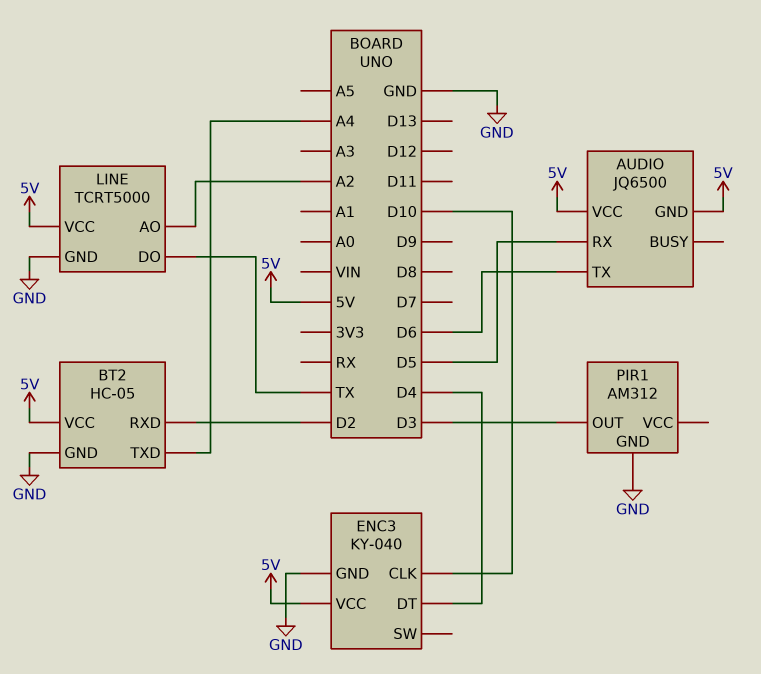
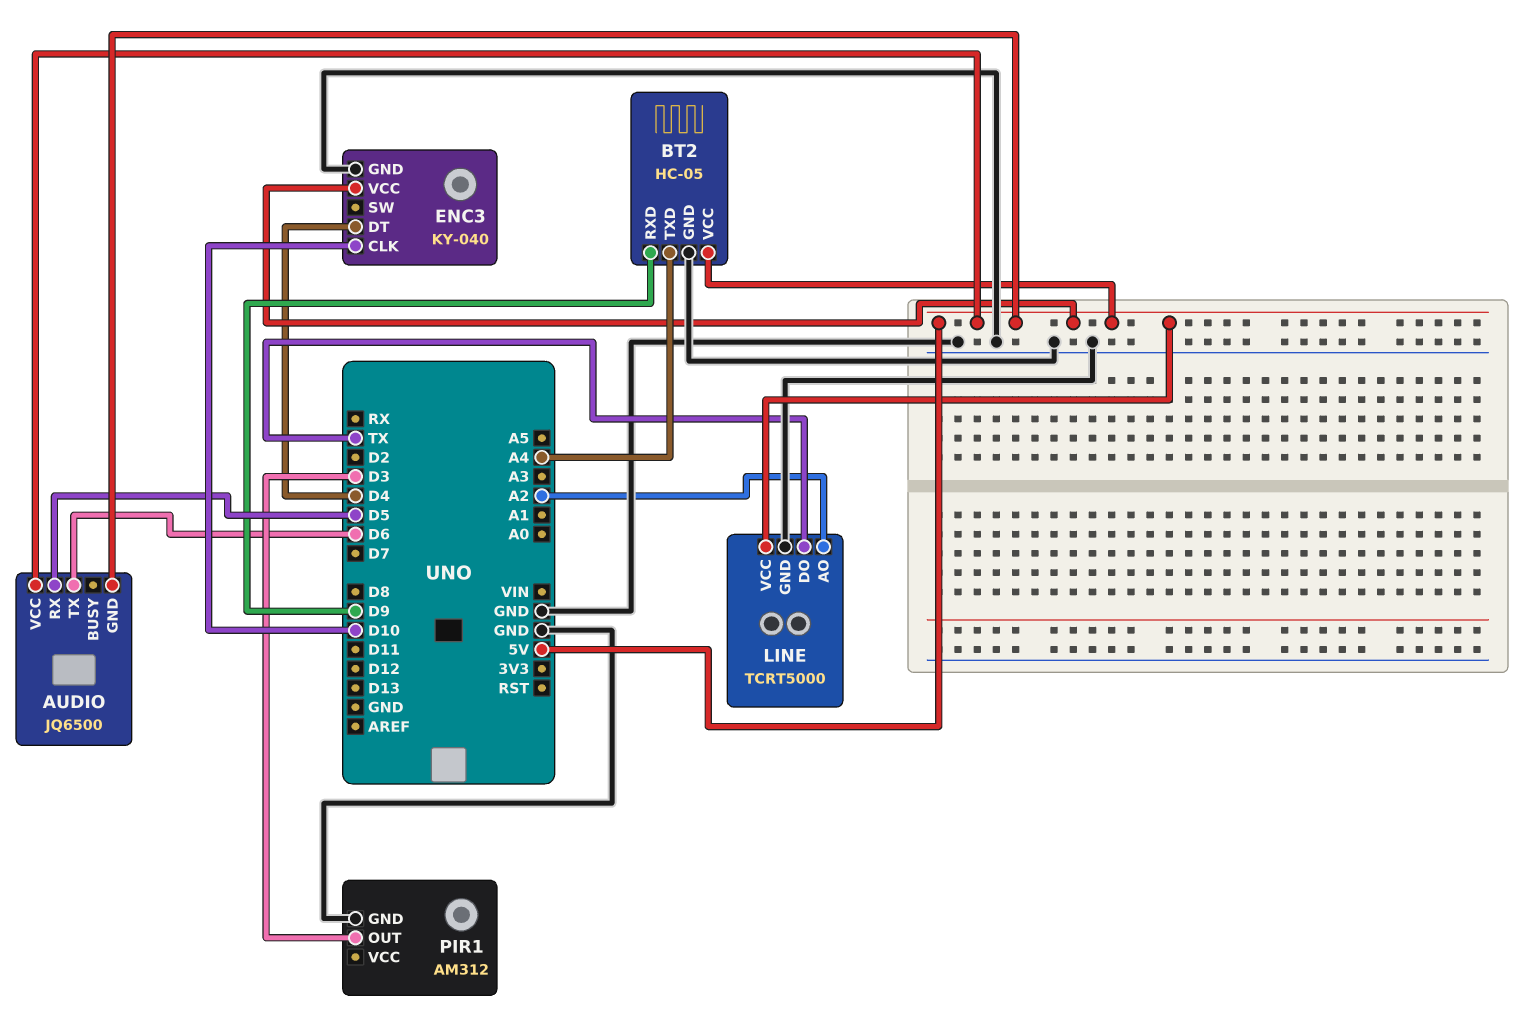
BT2 pin RXD: D2 -> D9

